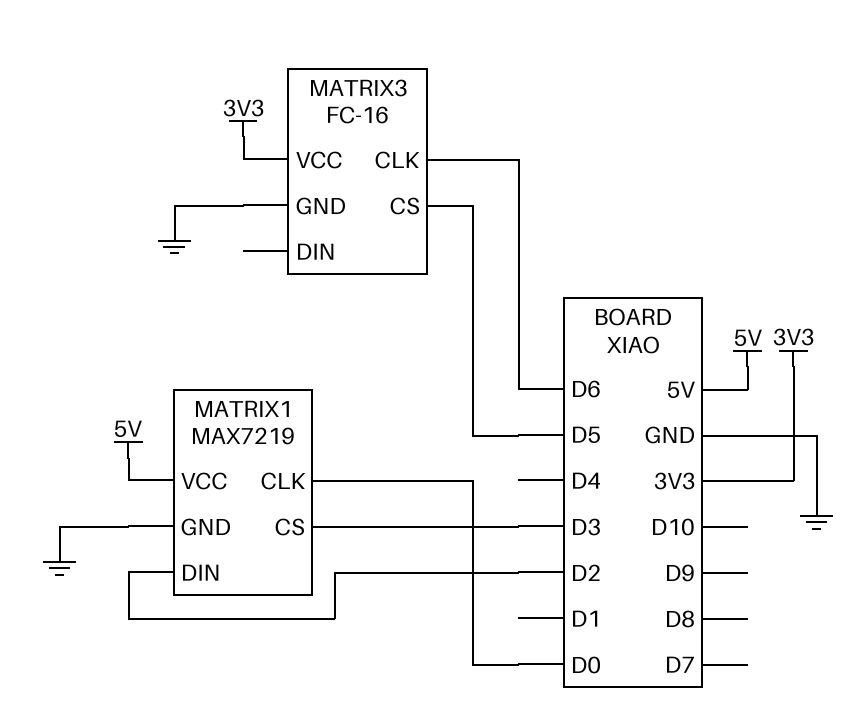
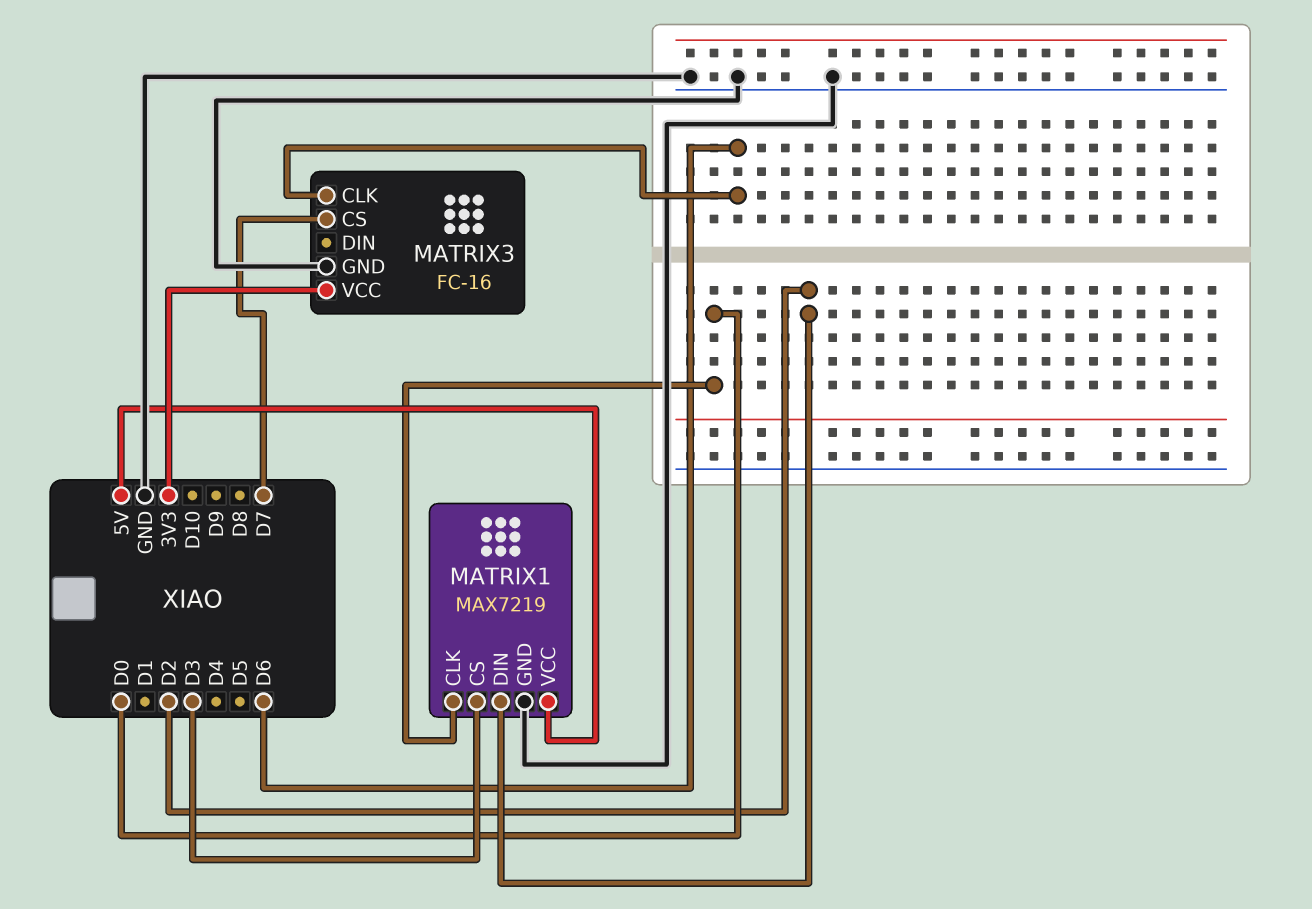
MATRIX3 pin CS: D5 -> D7

